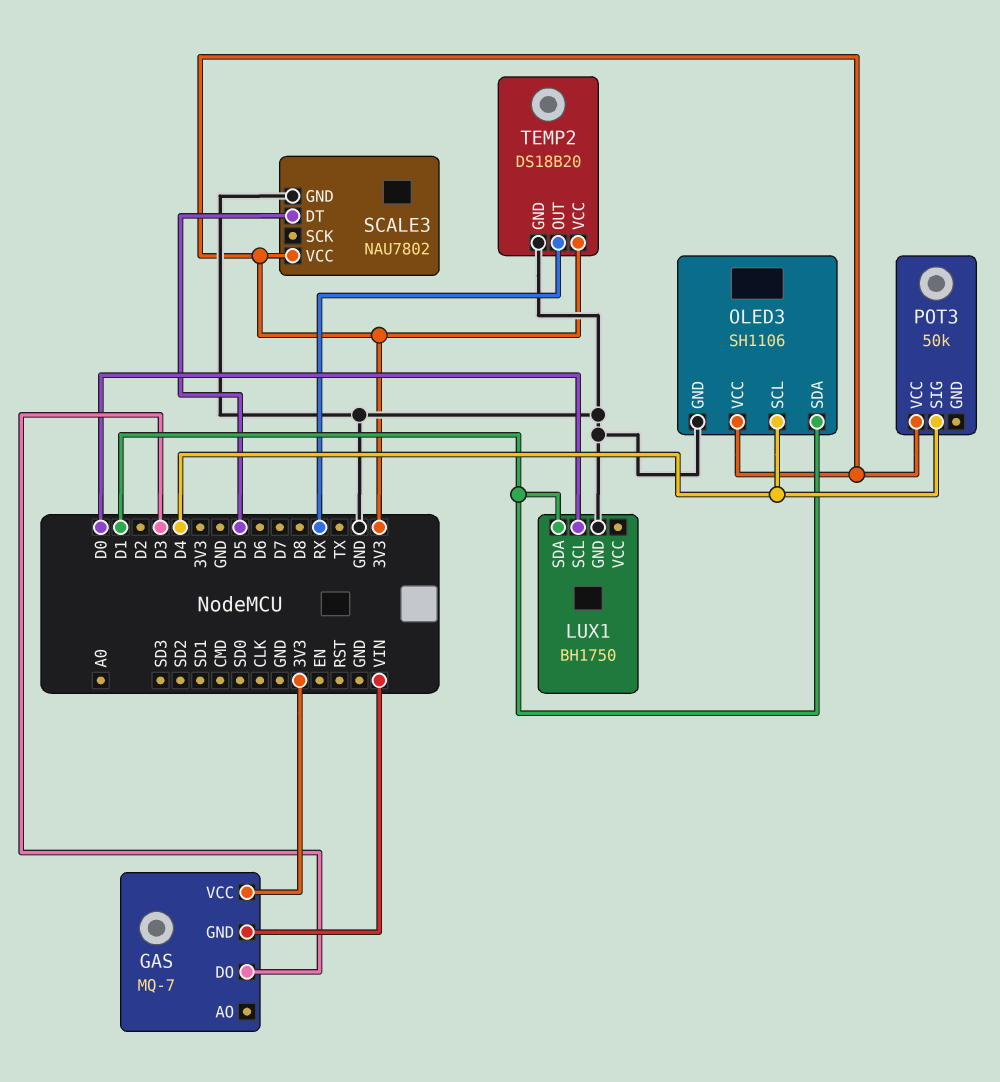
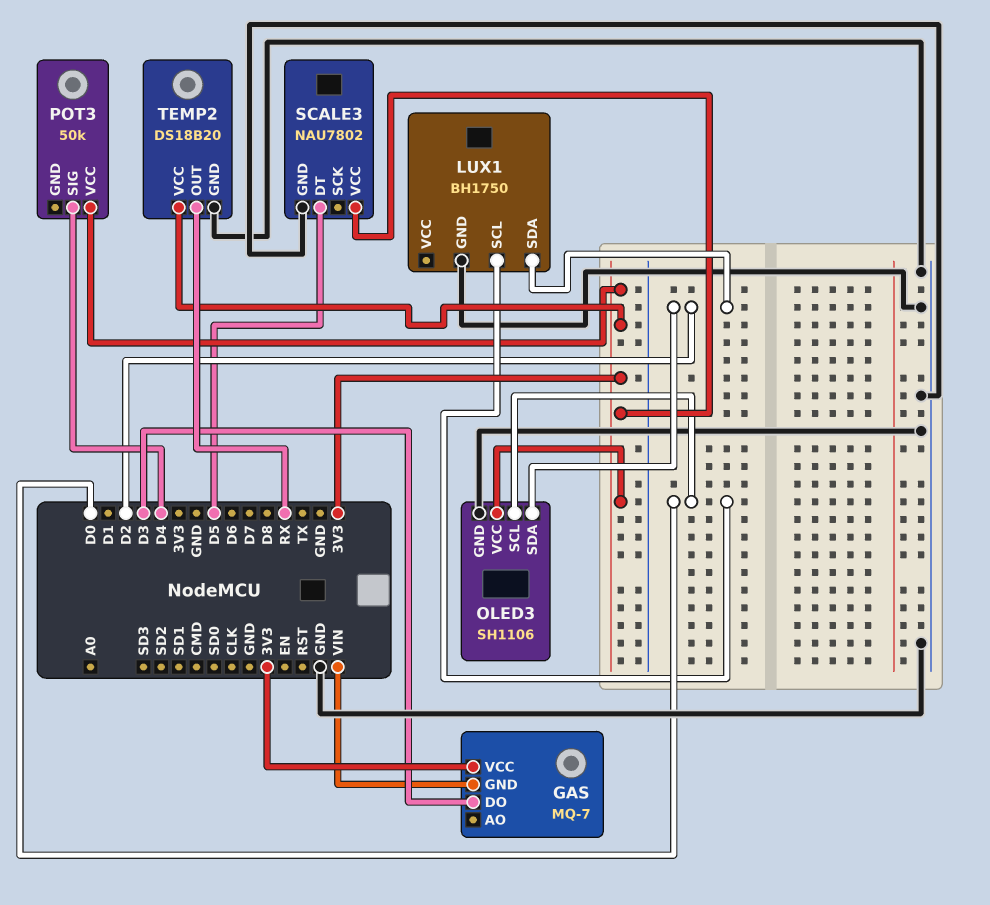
LUX1 pin SDA: D1 -> D2
OLED3 pin SCL: D4 -> D0
OLED3 pin SDA: D1 -> D2

